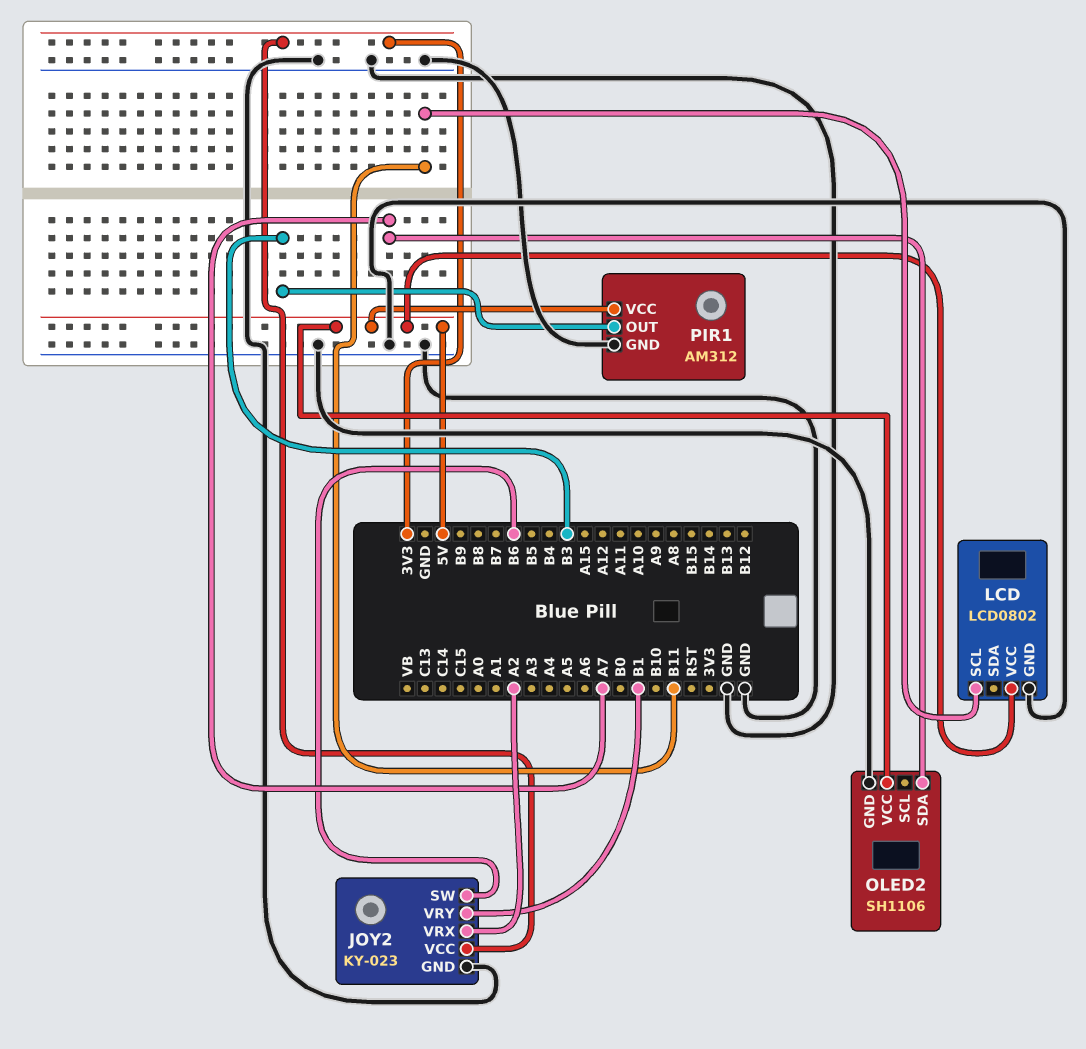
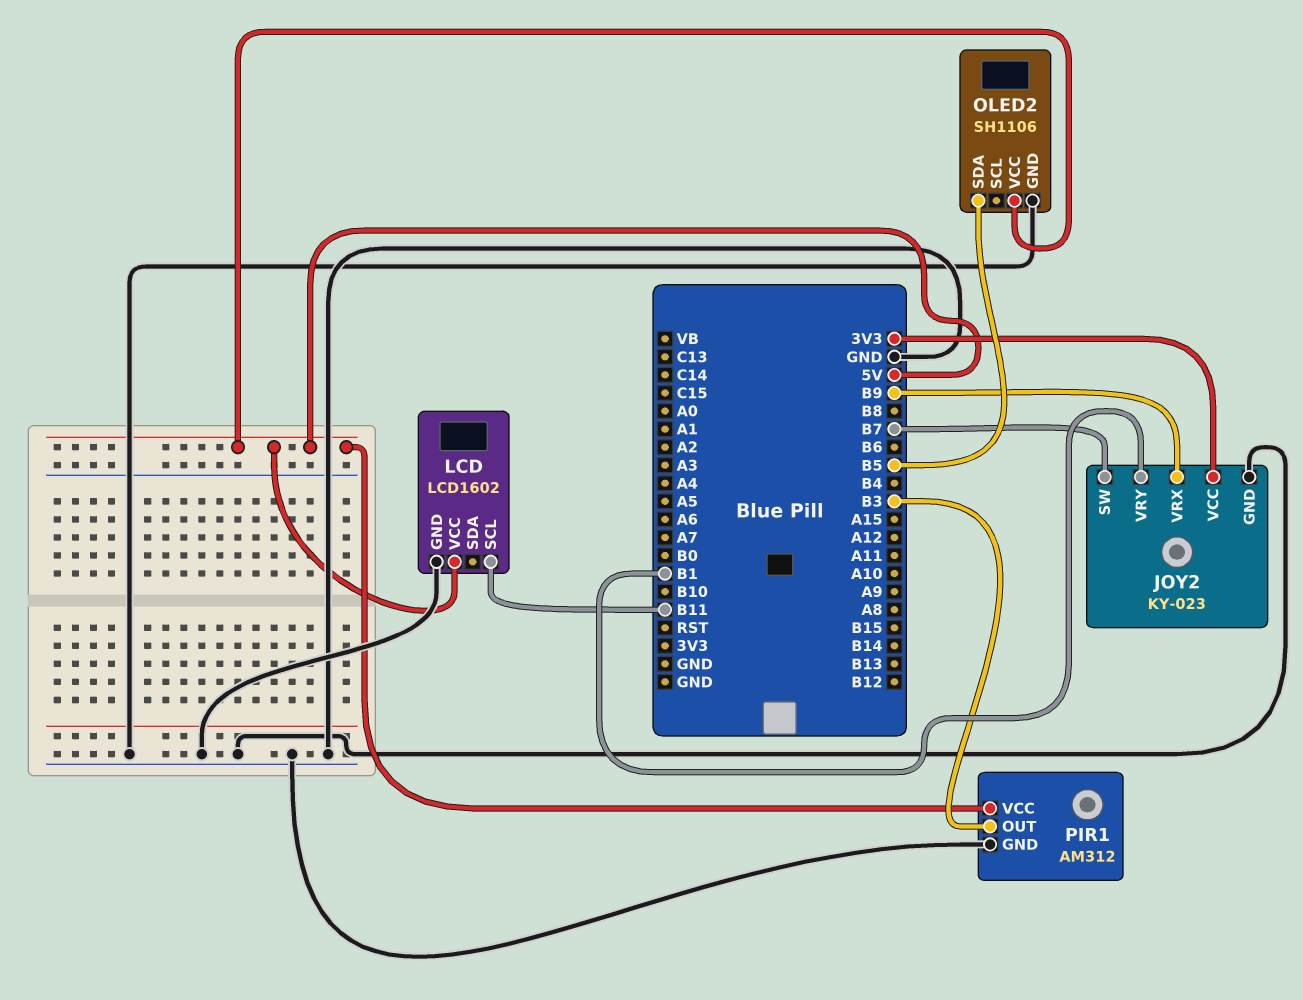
JOY2 pin SW: B6 -> B7
JOY2 pin VRX: A2 -> B9
LCD: LCD0802 -> LCD1602
OLED2 pin SDA: A7 -> B5

